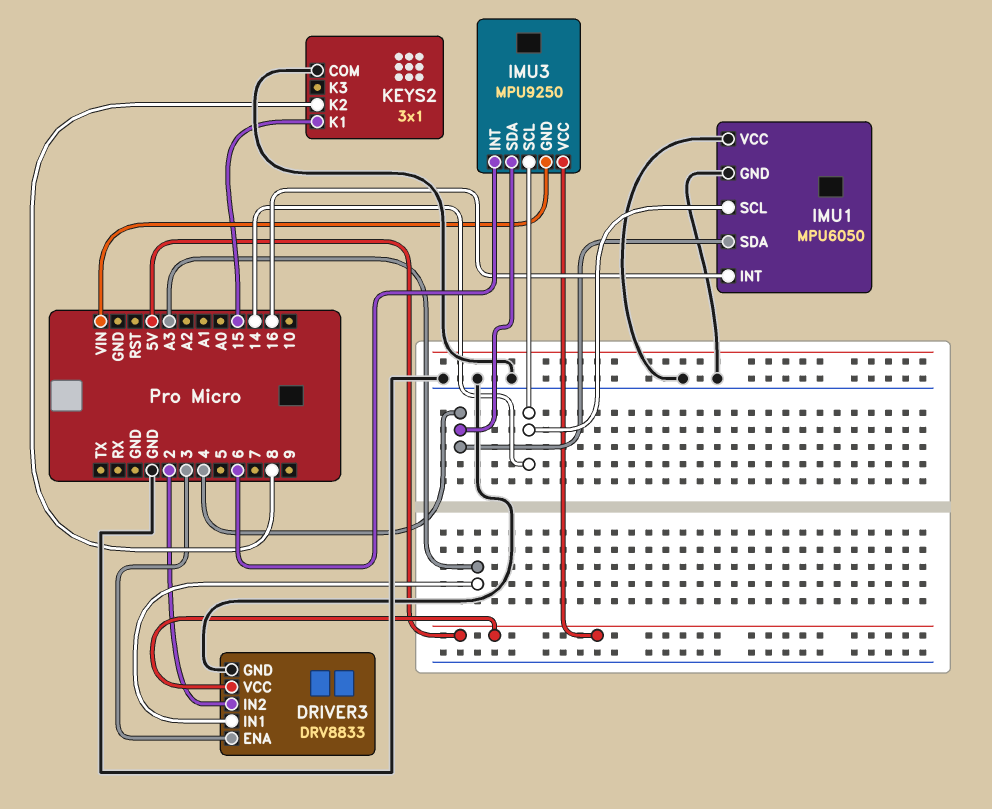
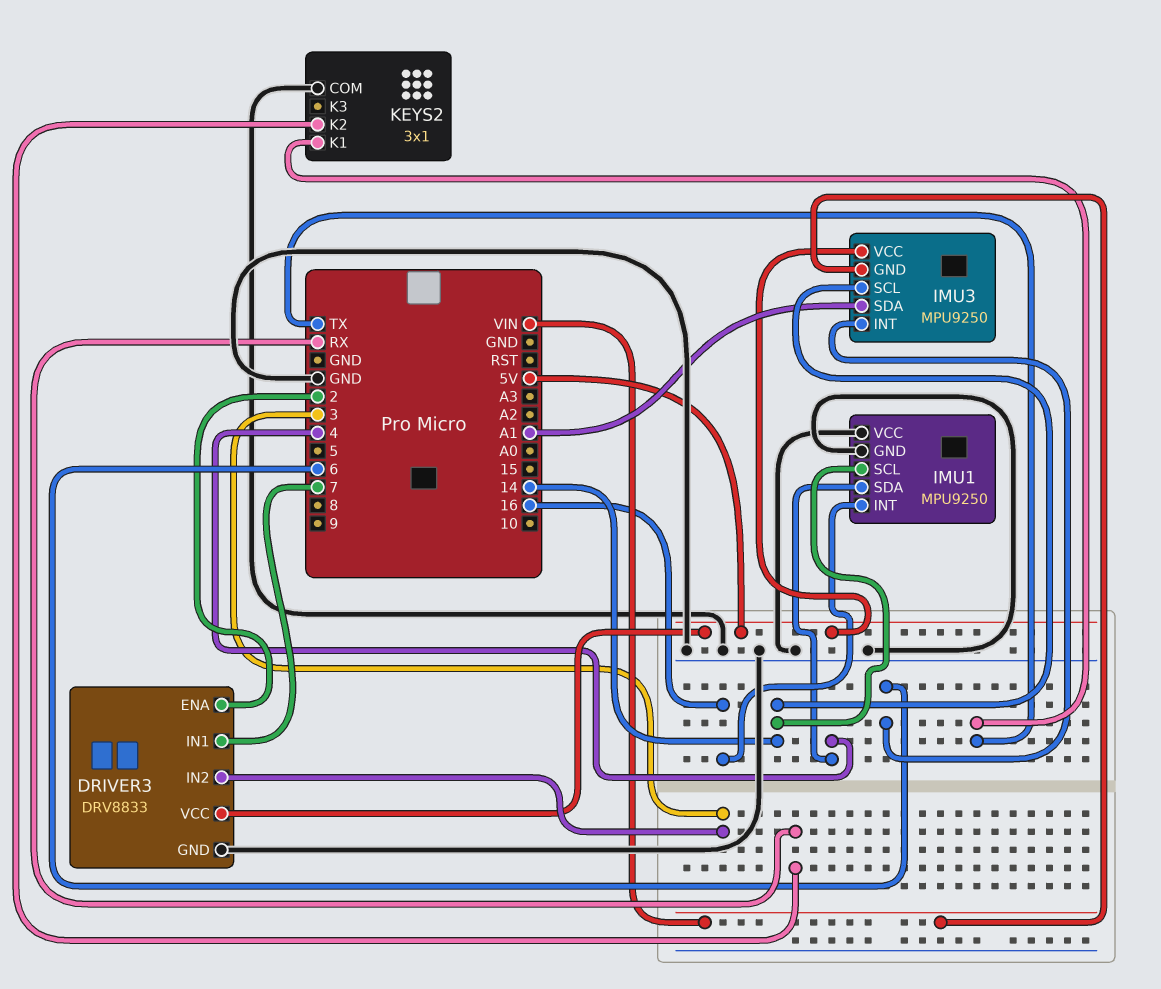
DRIVER3 pin ENA: 3 -> 2
DRIVER3 pin IN1: A3 -> 7
DRIVER3 pin IN2: 2 -> 3
IMU1: MPU6050 -> MPU9250
IMU3 pin SDA: 4 -> A1
KEYS2 pin K1: 15 -> TX
KEYS2 pin K2: 8 -> RX

